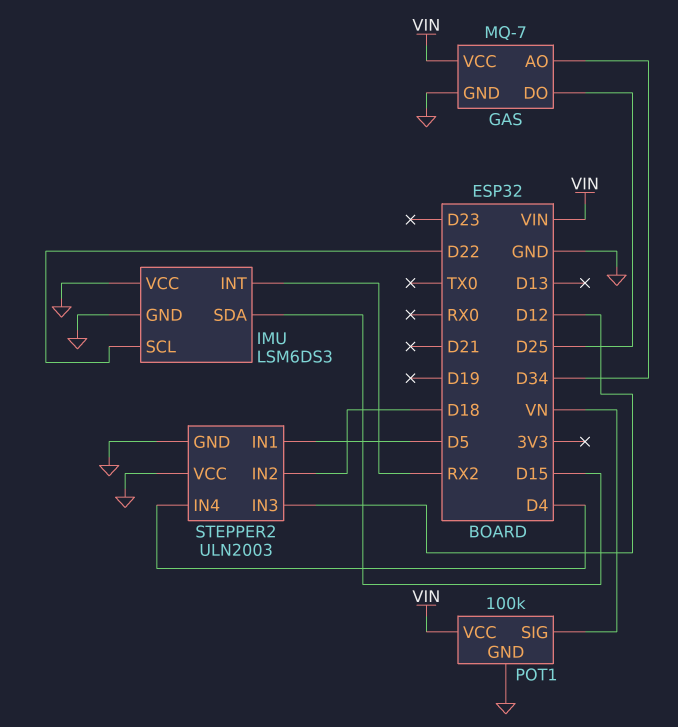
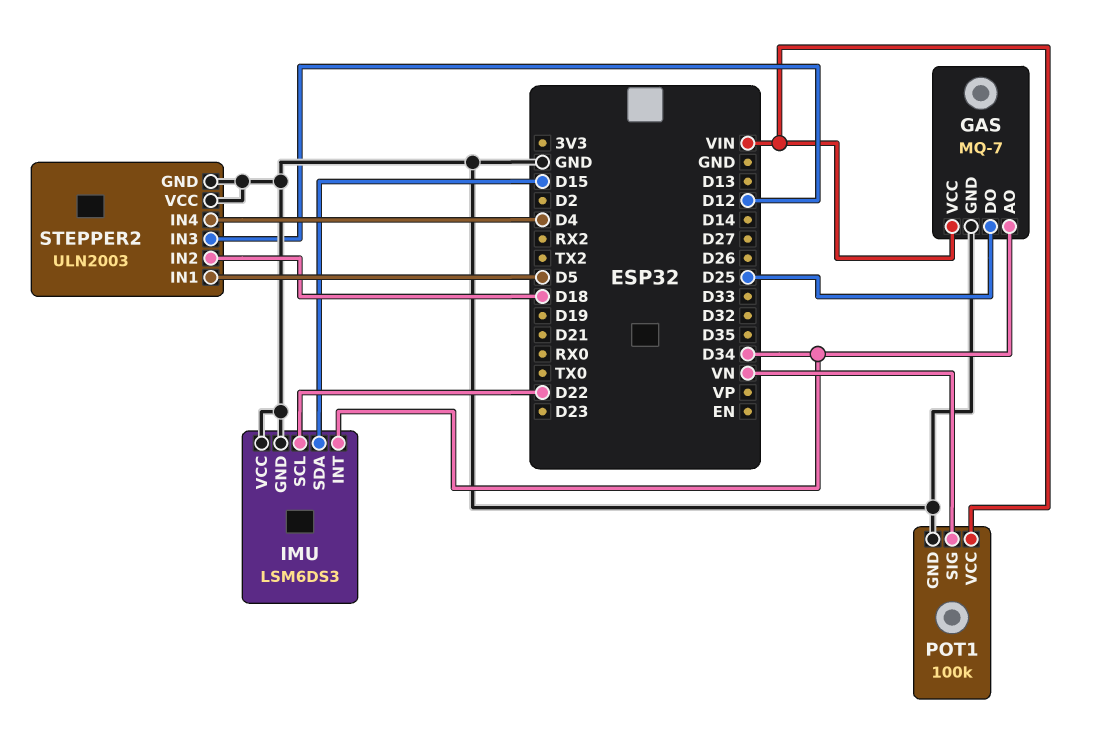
IMU pin INT: RX2 -> D34

